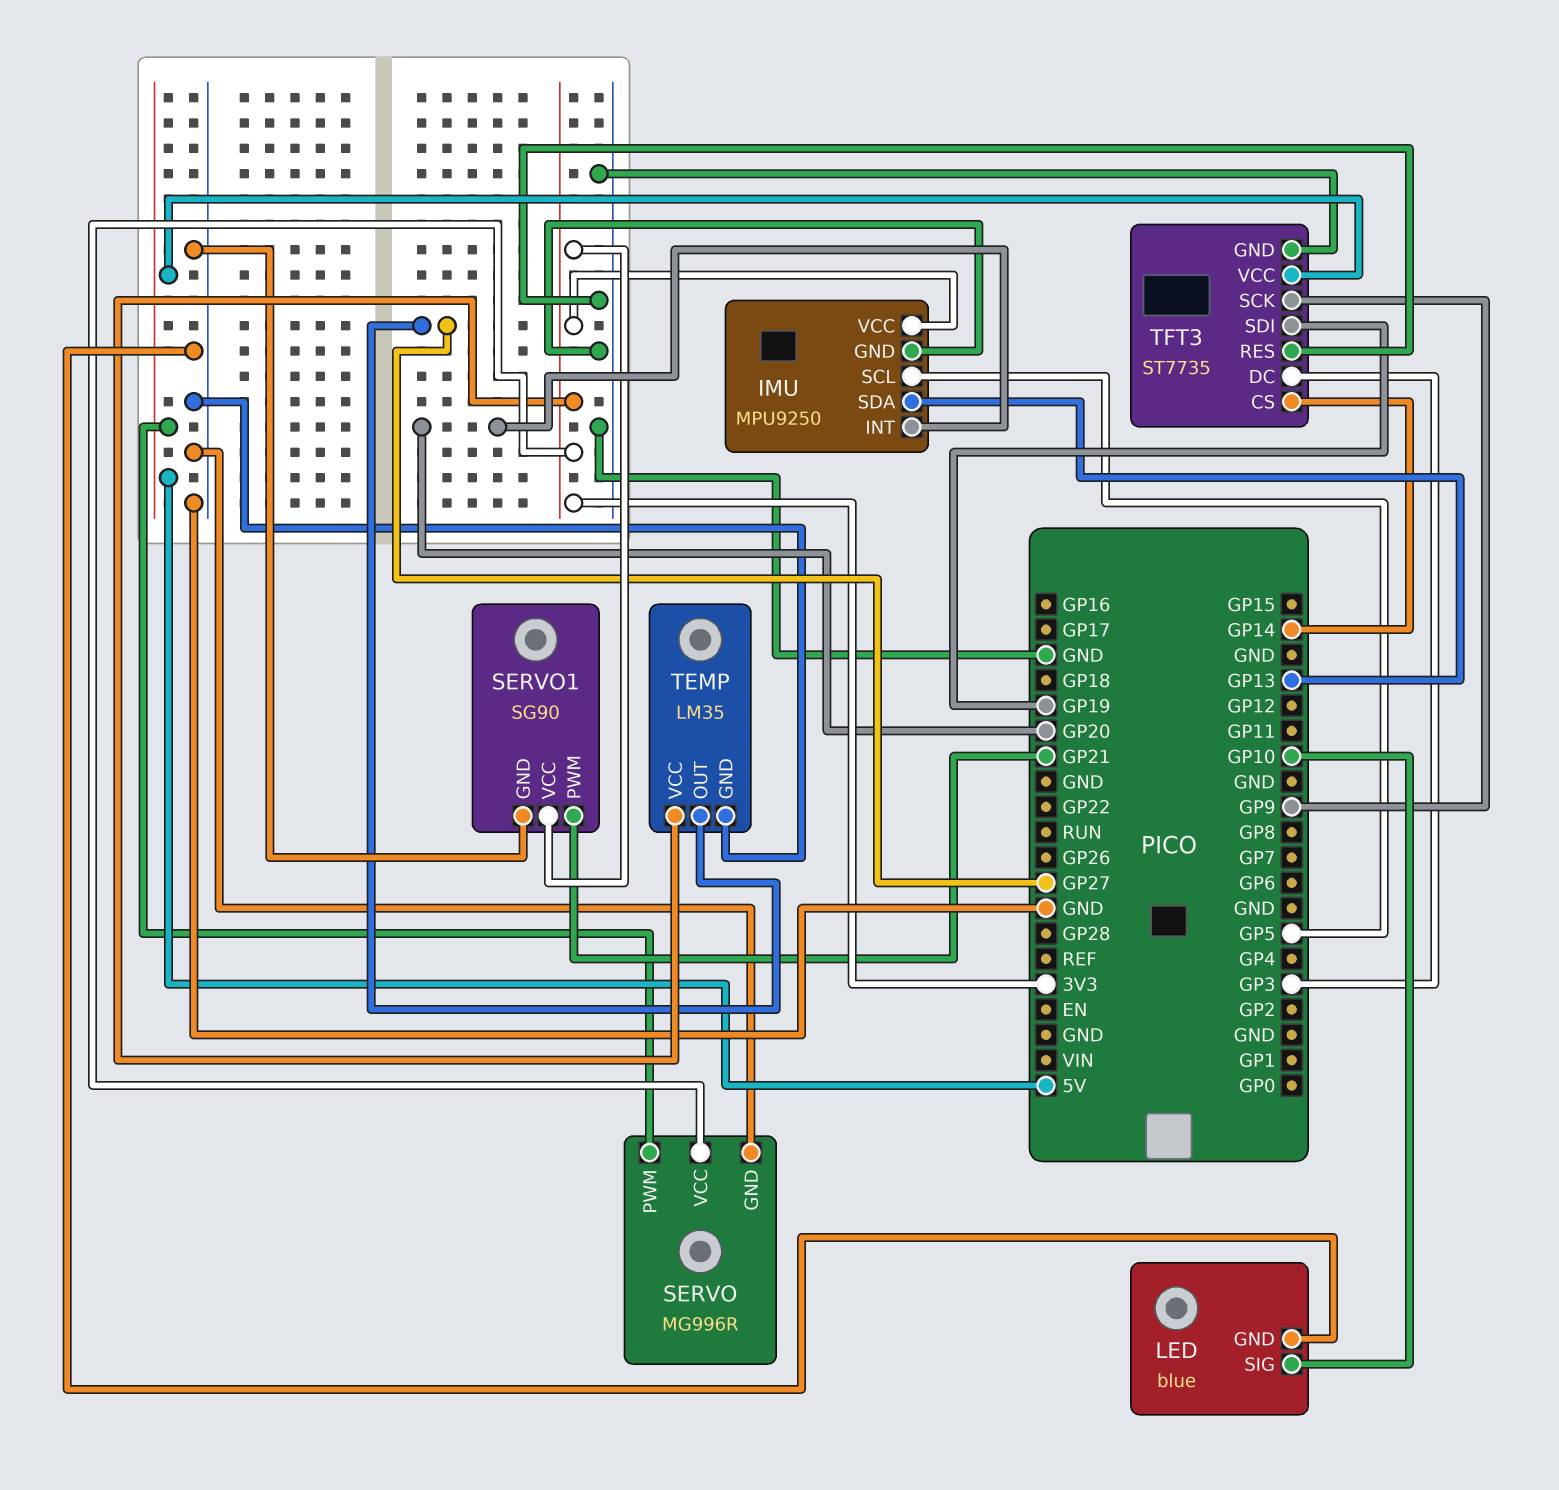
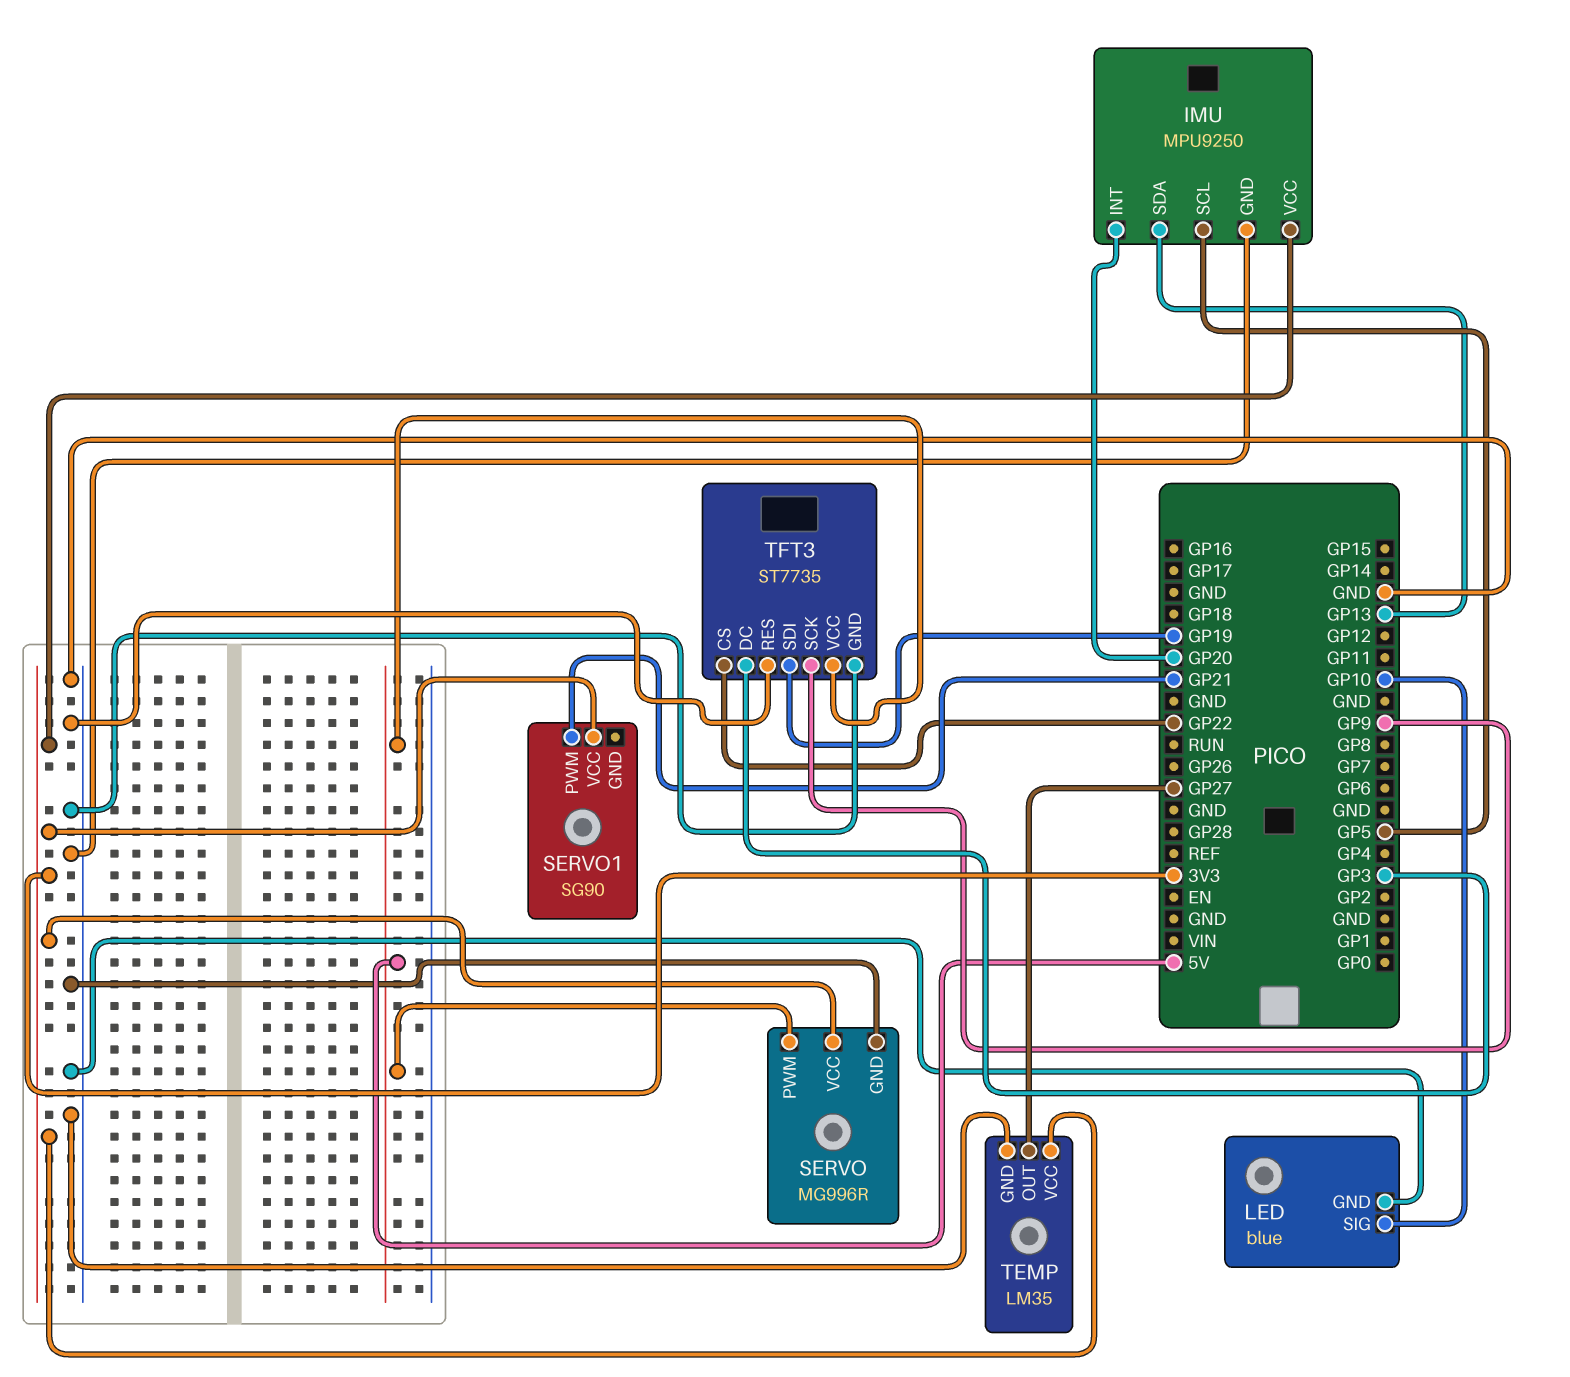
SERVO1 pin GND: GND -> none
TFT3 pin CS: GP14 -> GP22

